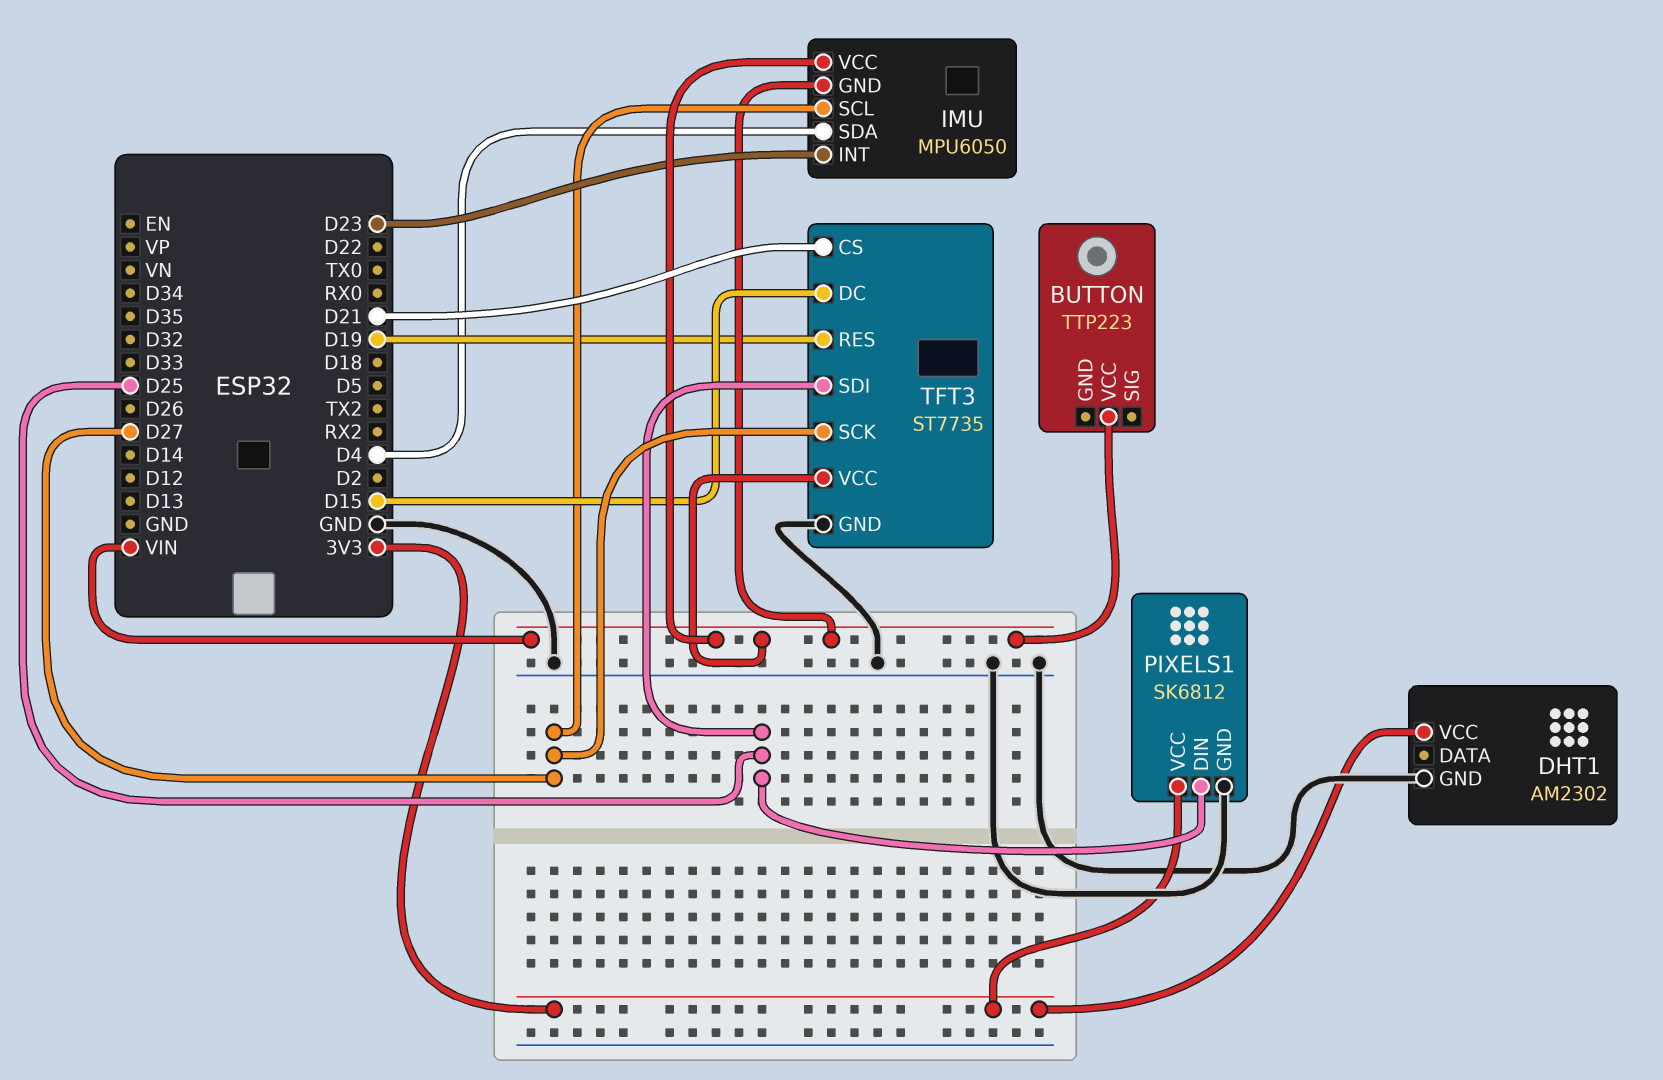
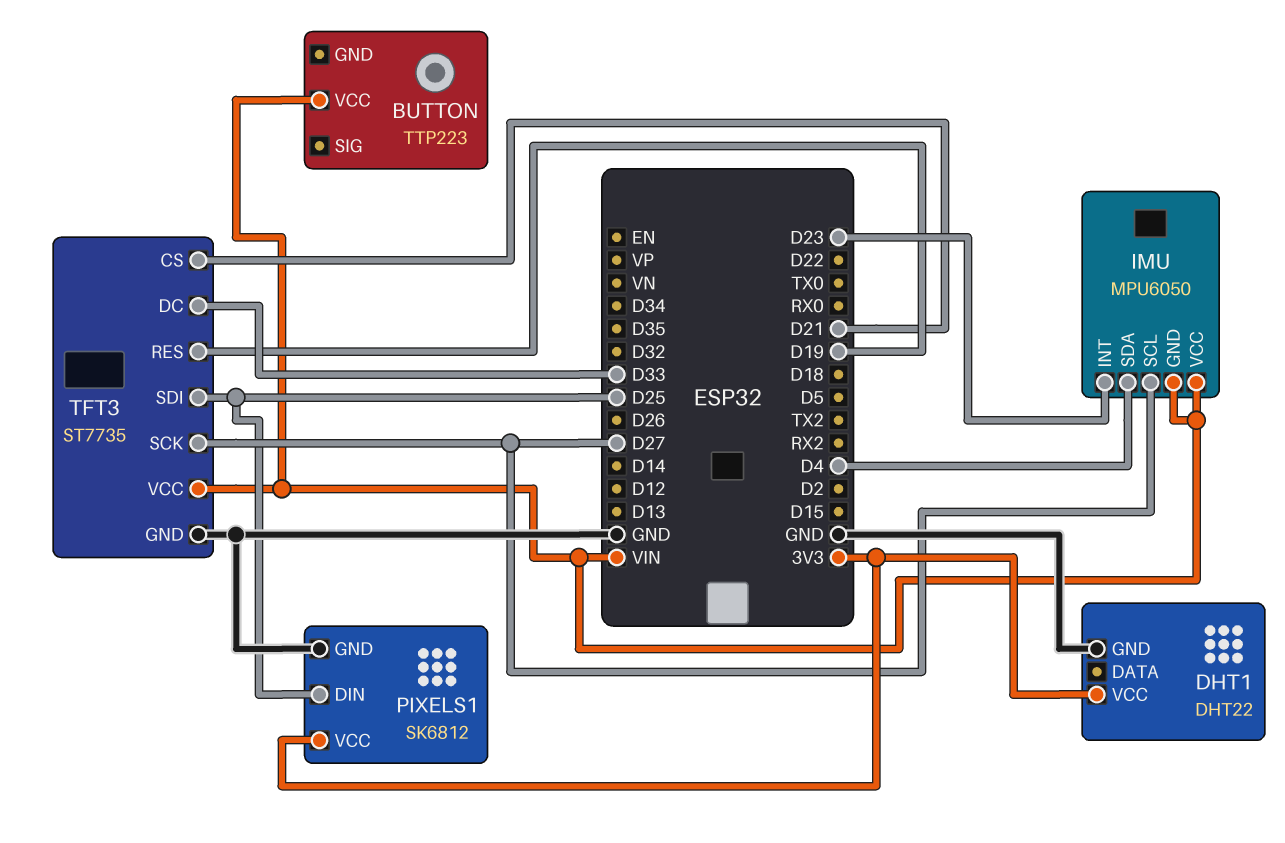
DHT1: AM2302 -> DHT22
TFT3 pin DC: D15 -> D33

